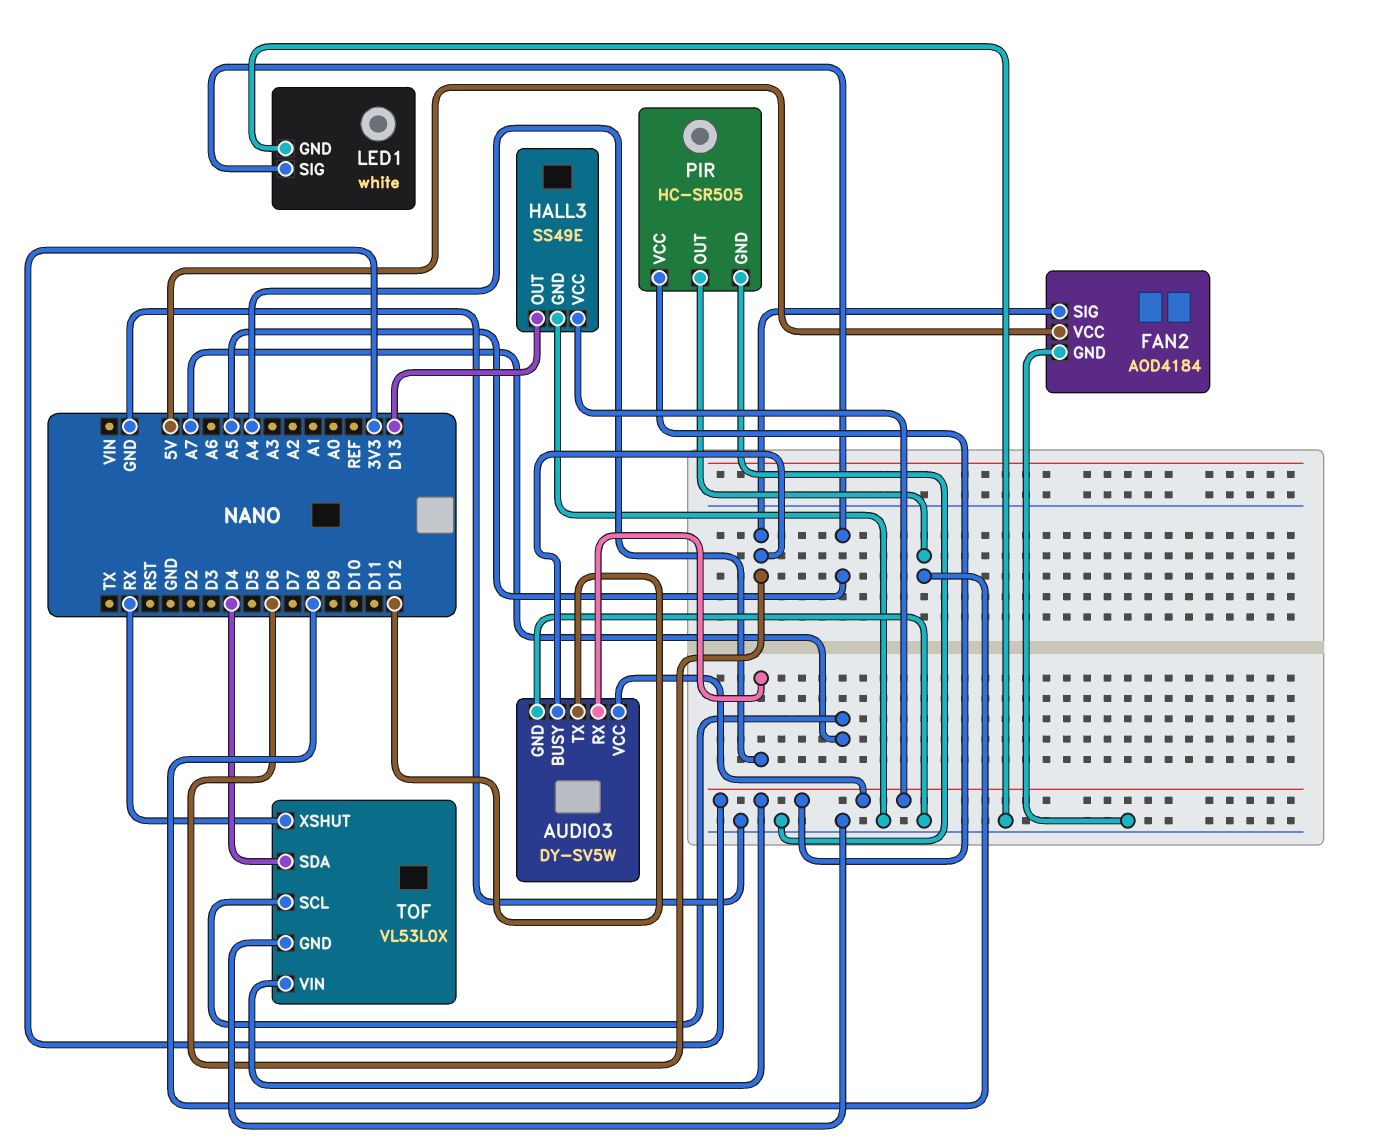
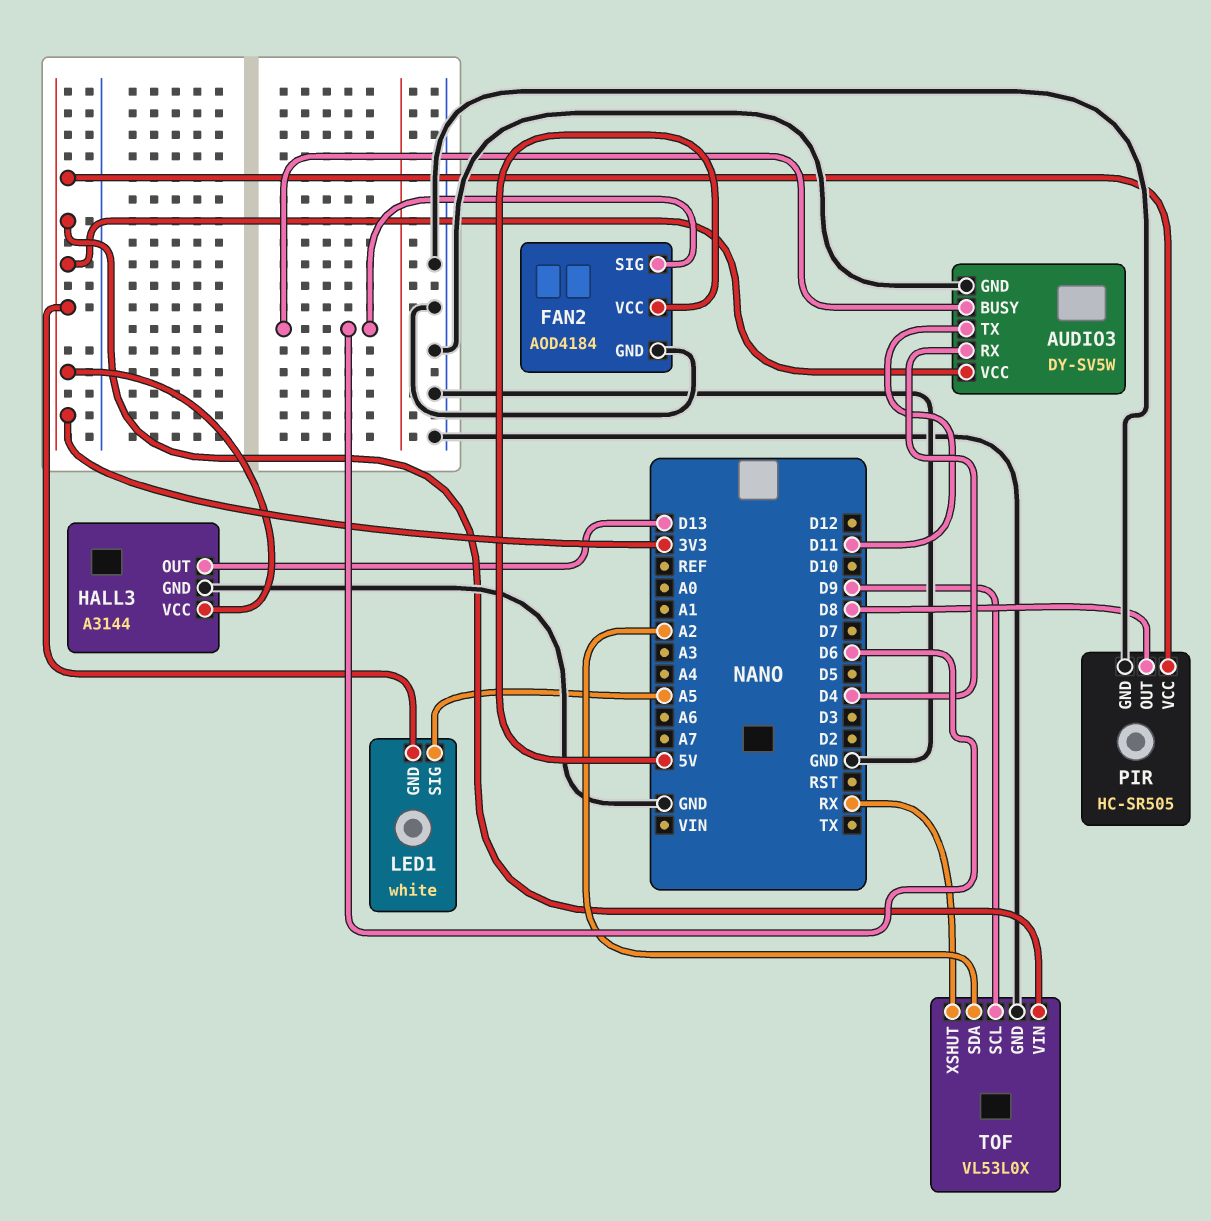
AUDIO3 pin RX: A4 -> D4
AUDIO3 pin TX: D12 -> D11
HALL3: SS49E -> A3144
LED1 pin GND: GND -> 3V3
TOF pin SCL: A7 -> D9
TOF pin SDA: D4 -> A2

